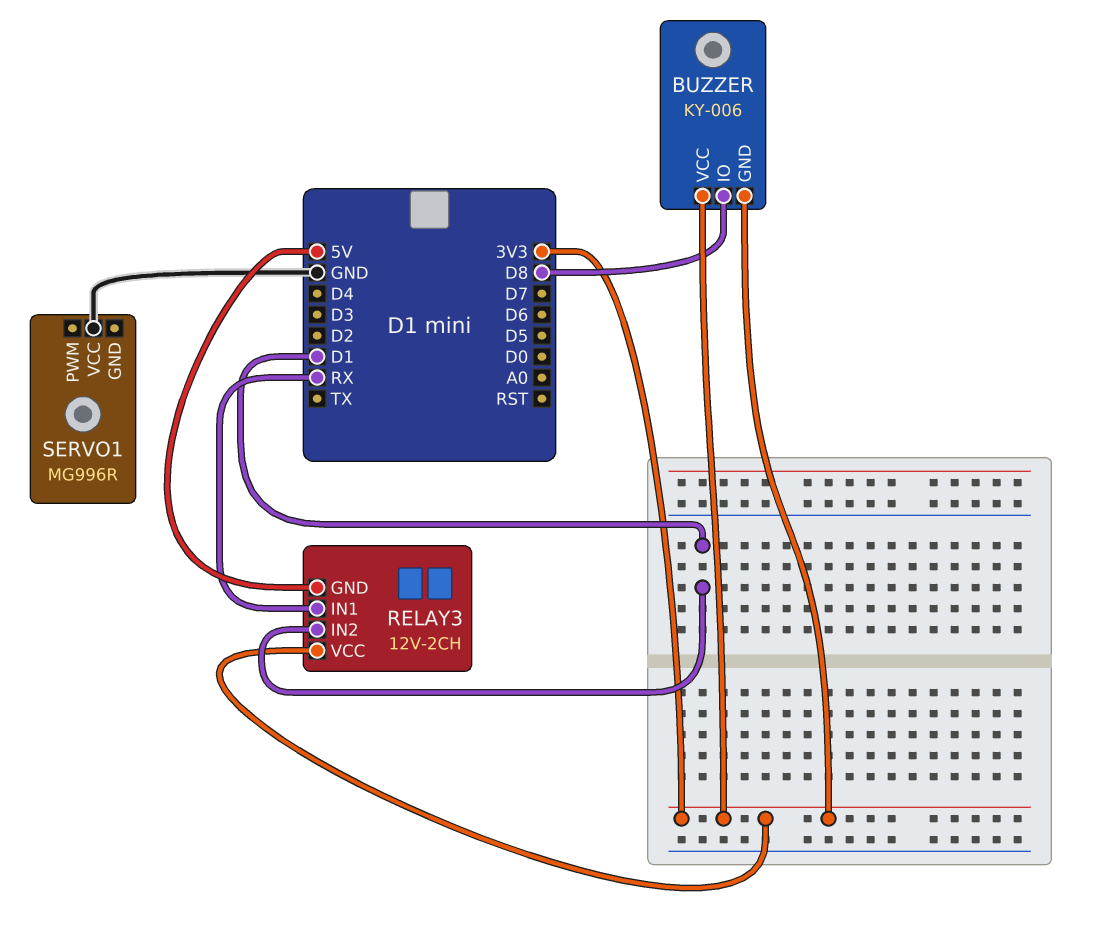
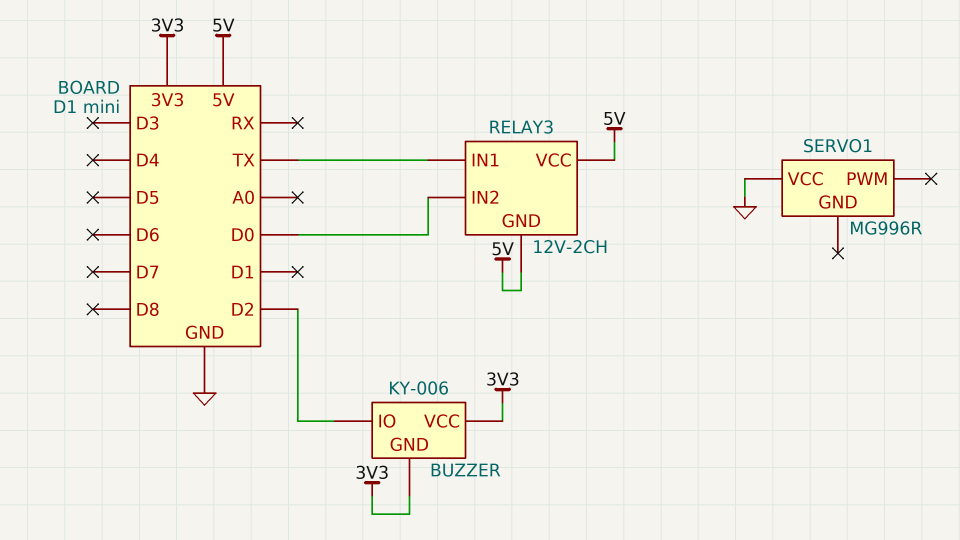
BUZZER pin IO: D8 -> D2
RELAY3 pin IN1: RX -> TX
RELAY3 pin IN2: D1 -> D0
RELAY3 pin VCC: 3V3 -> 5V

